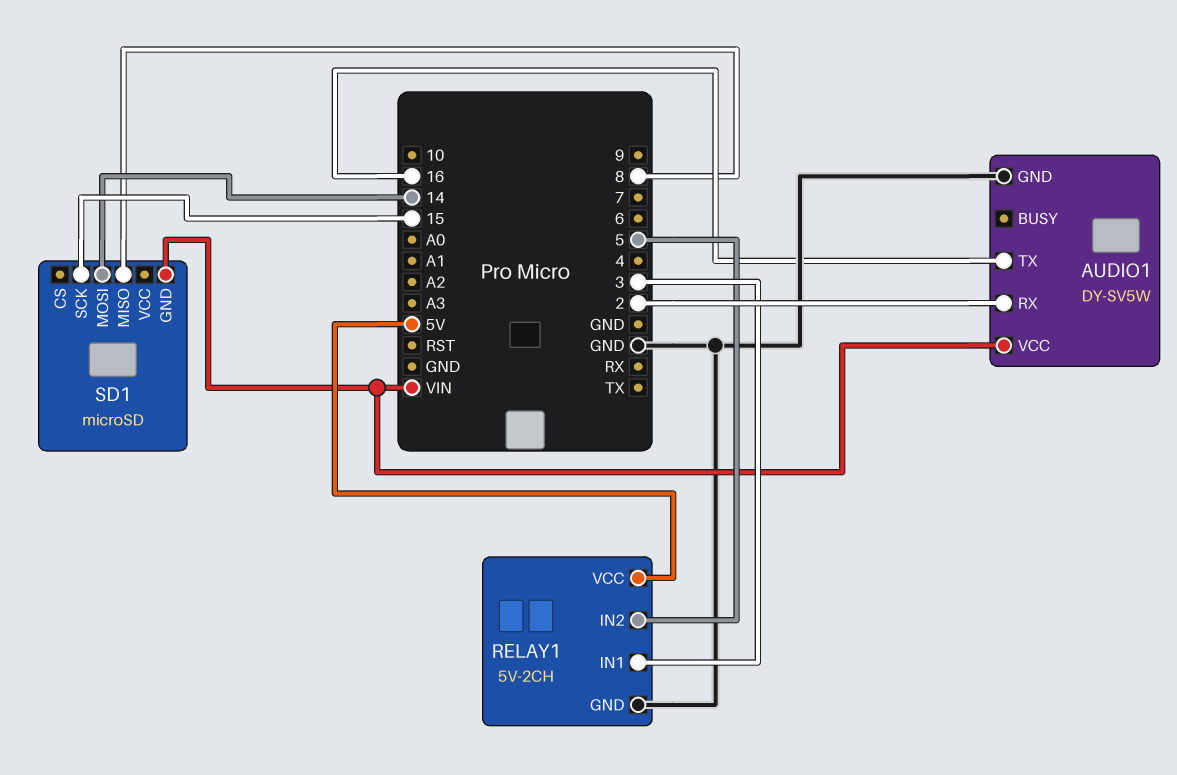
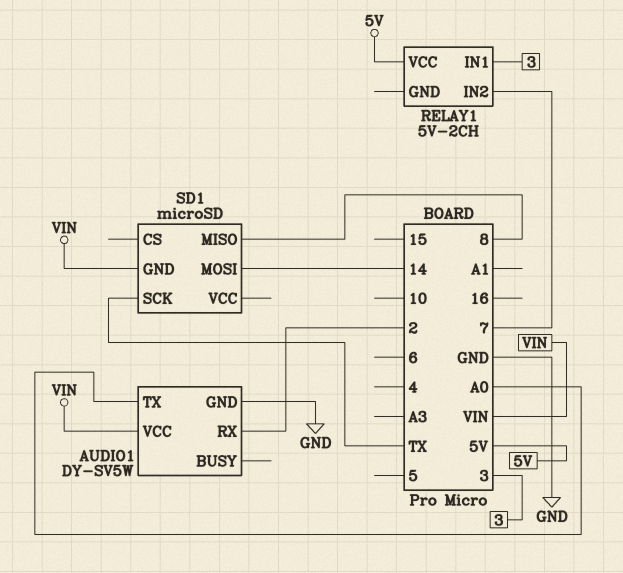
AUDIO1 pin TX: 16 -> A0
RELAY1 pin GND: GND -> none
RELAY1 pin IN2: 5 -> 7
SD1 pin SCK: 15 -> TX

